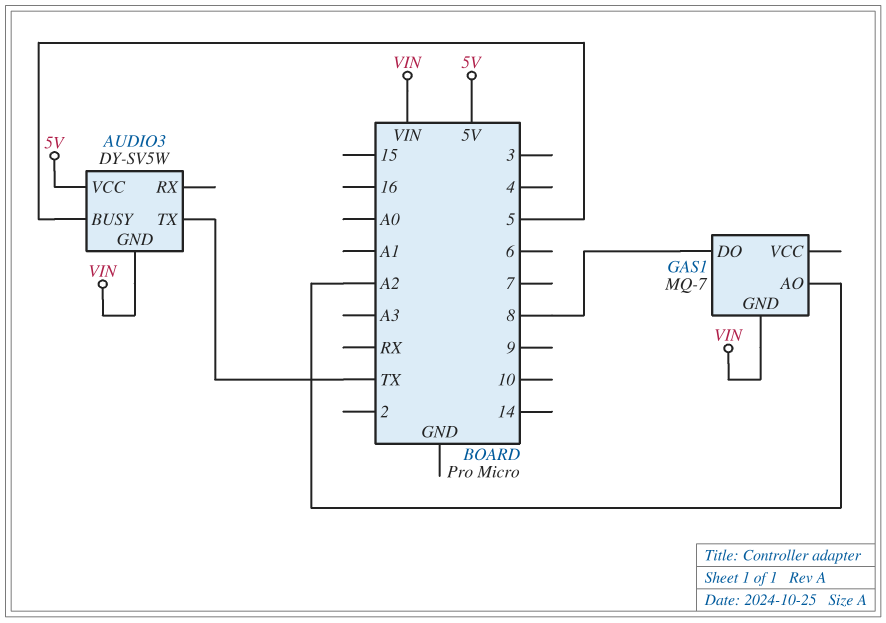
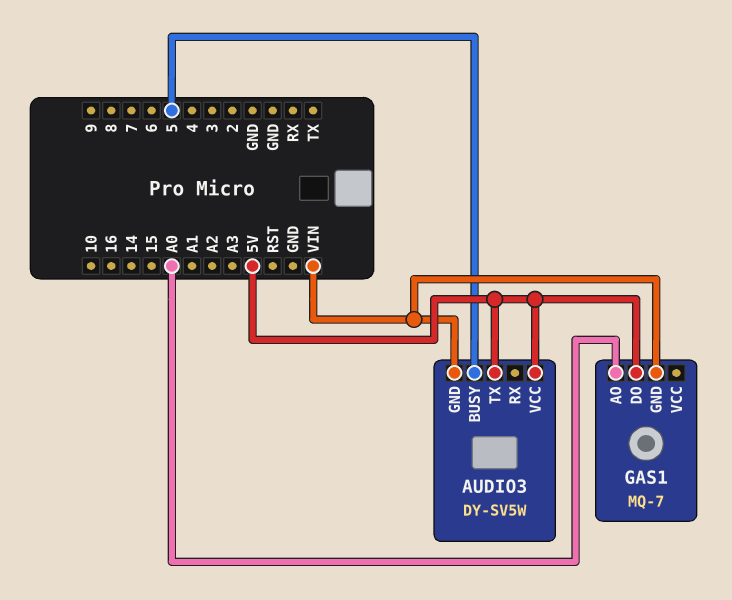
AUDIO3 pin TX: TX -> 5V
GAS1 pin AO: A2 -> A0
GAS1 pin DO: 8 -> 5V

